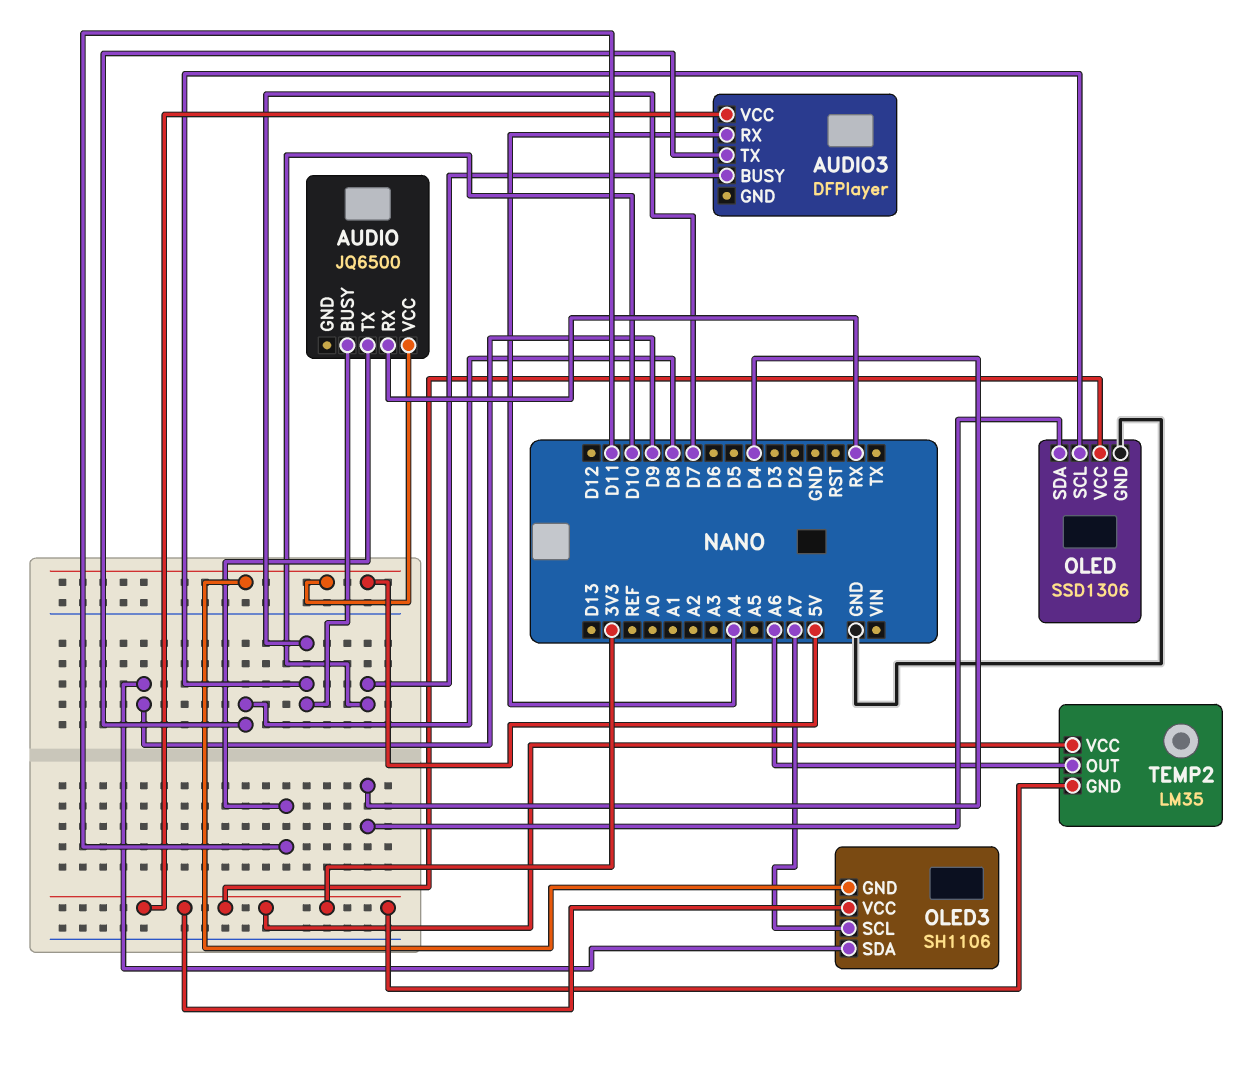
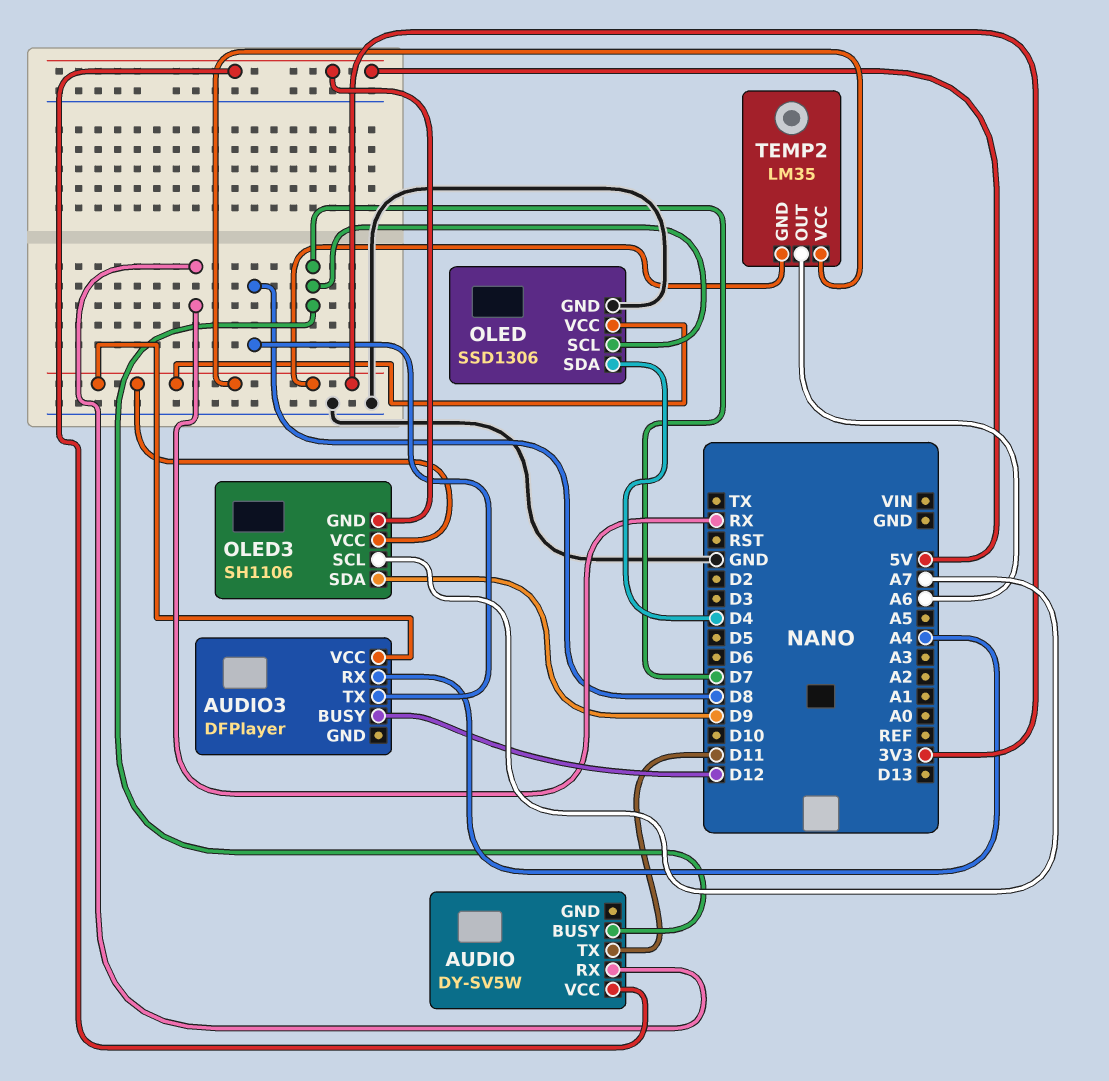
AUDIO: JQ6500 -> DY-SV5W
AUDIO3 pin BUSY: D10 -> D12

